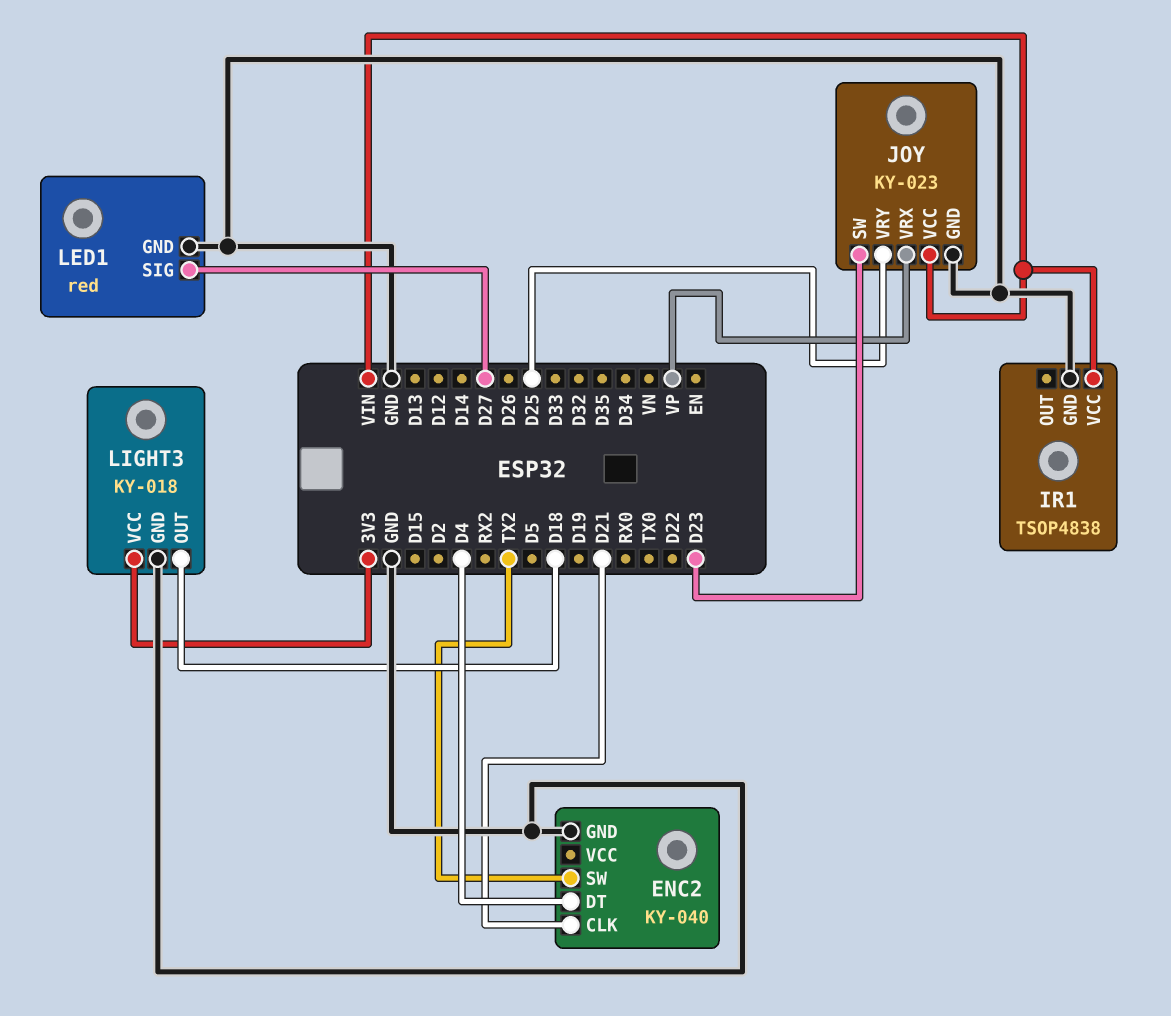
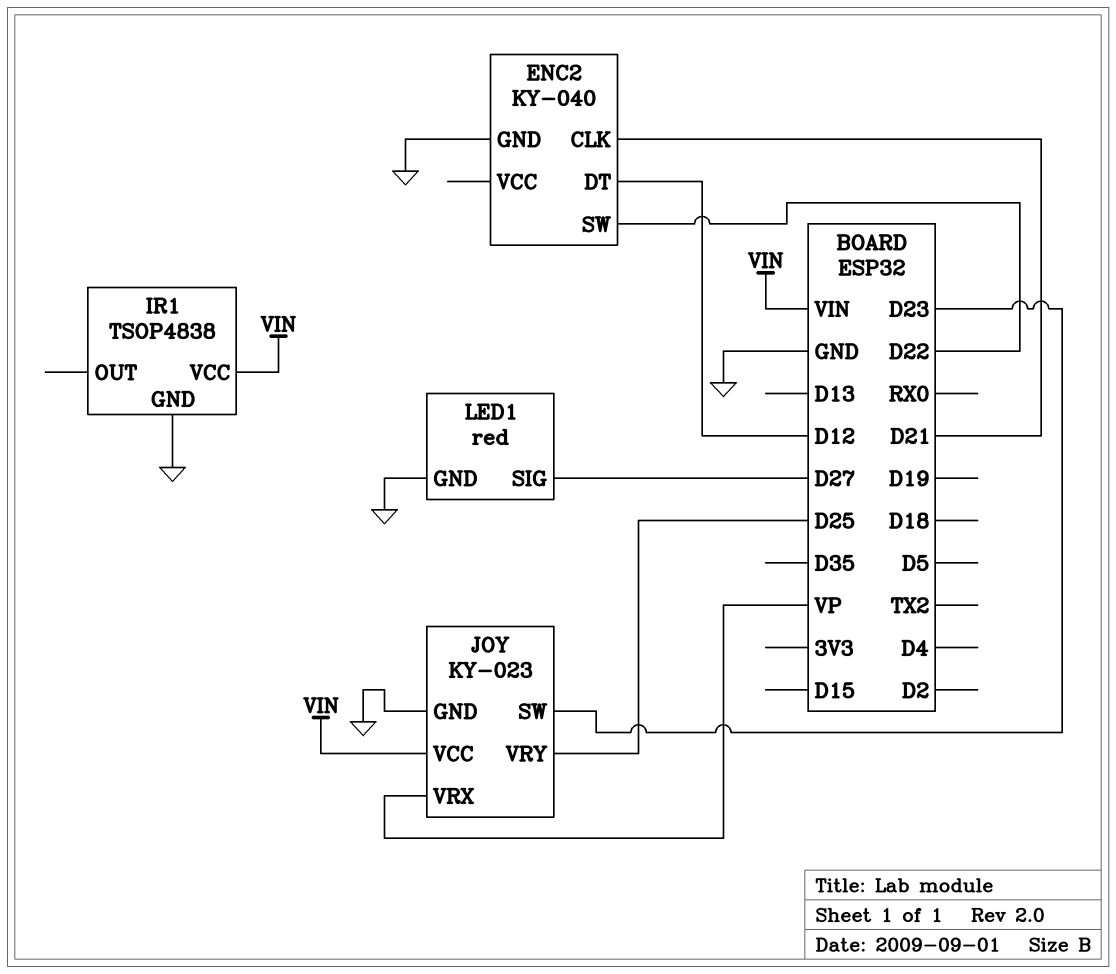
ENC2 pin DT: D4 -> D12
ENC2 pin SW: TX2 -> D22
LIGHT3: KY-018 -> none
LIGHT3 pin GND: GND -> none
LIGHT3 pin OUT: D18 -> none
LIGHT3 pin VCC: 3V3 -> none

